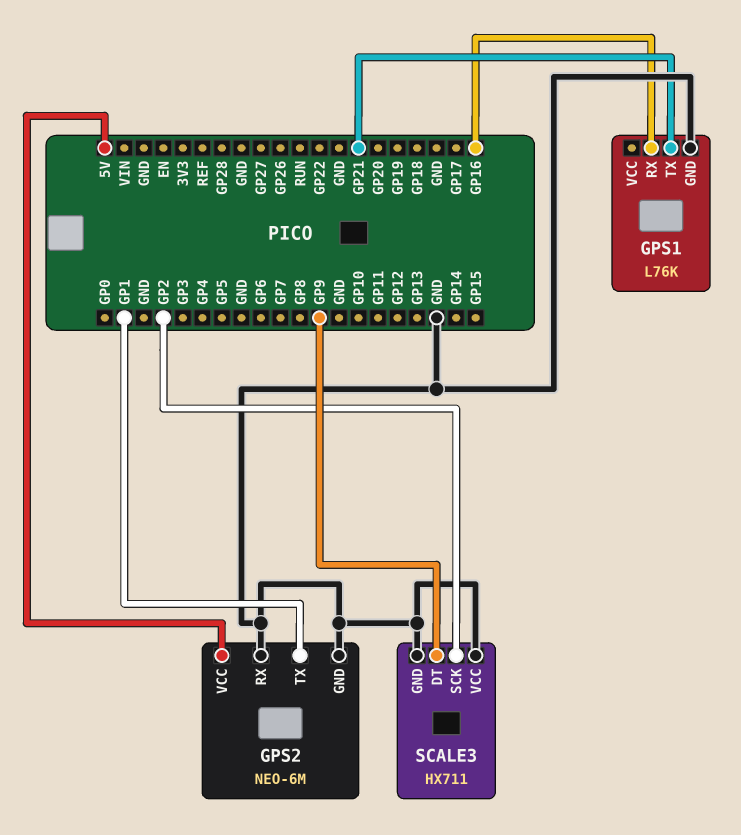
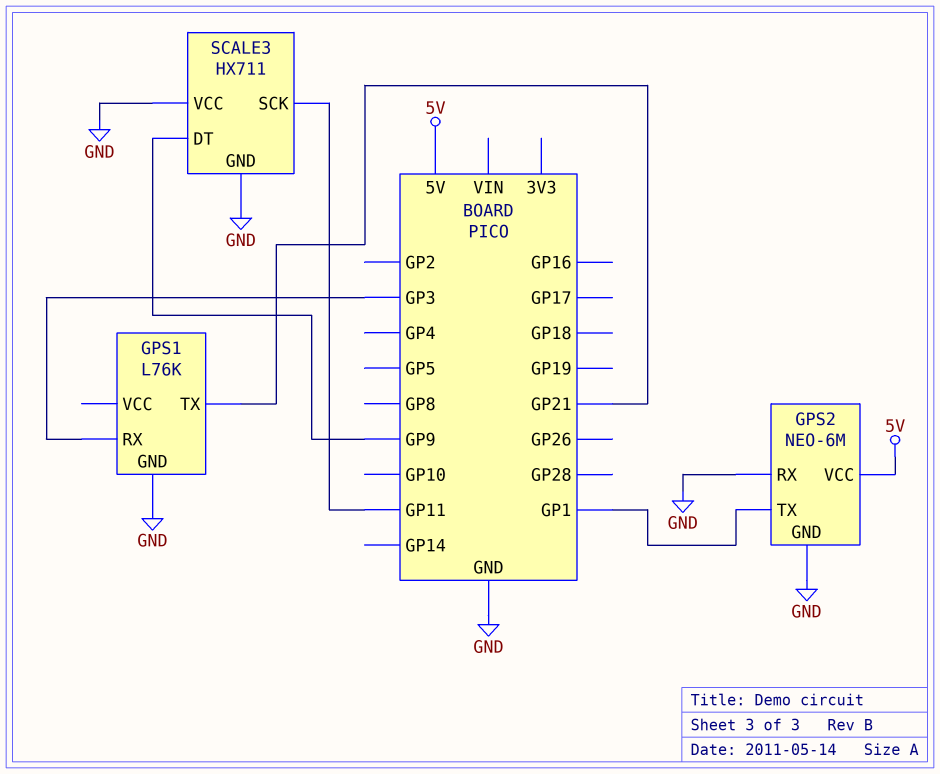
GPS1 pin RX: GP16 -> GP3
SCALE3 pin SCK: GP2 -> GP11

